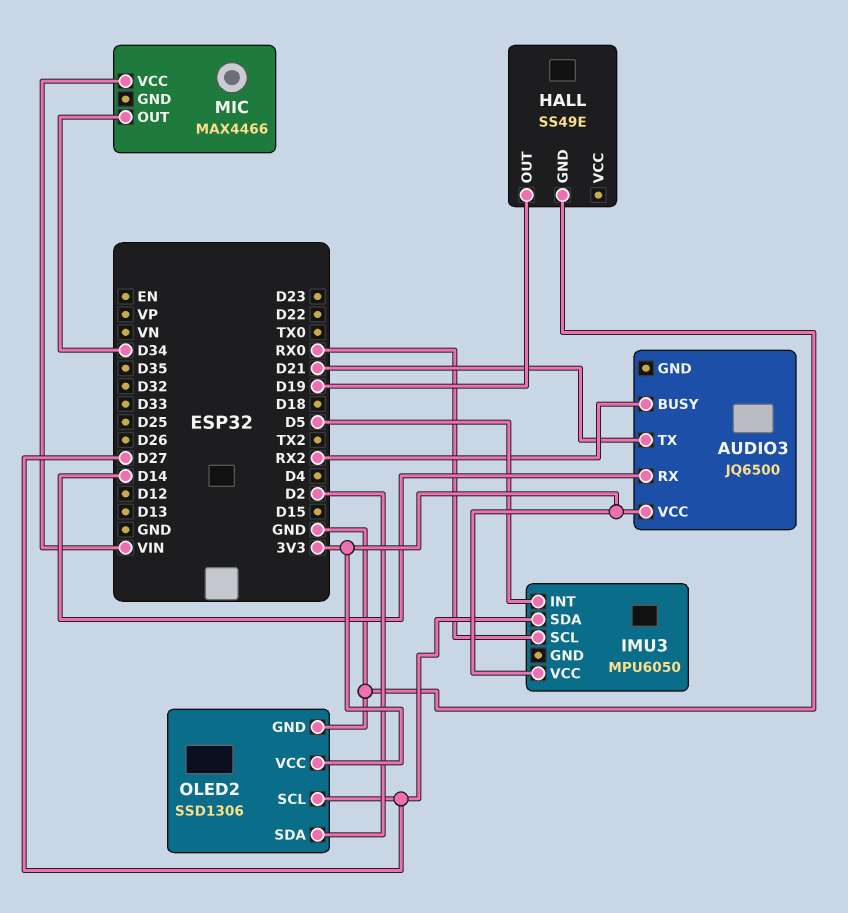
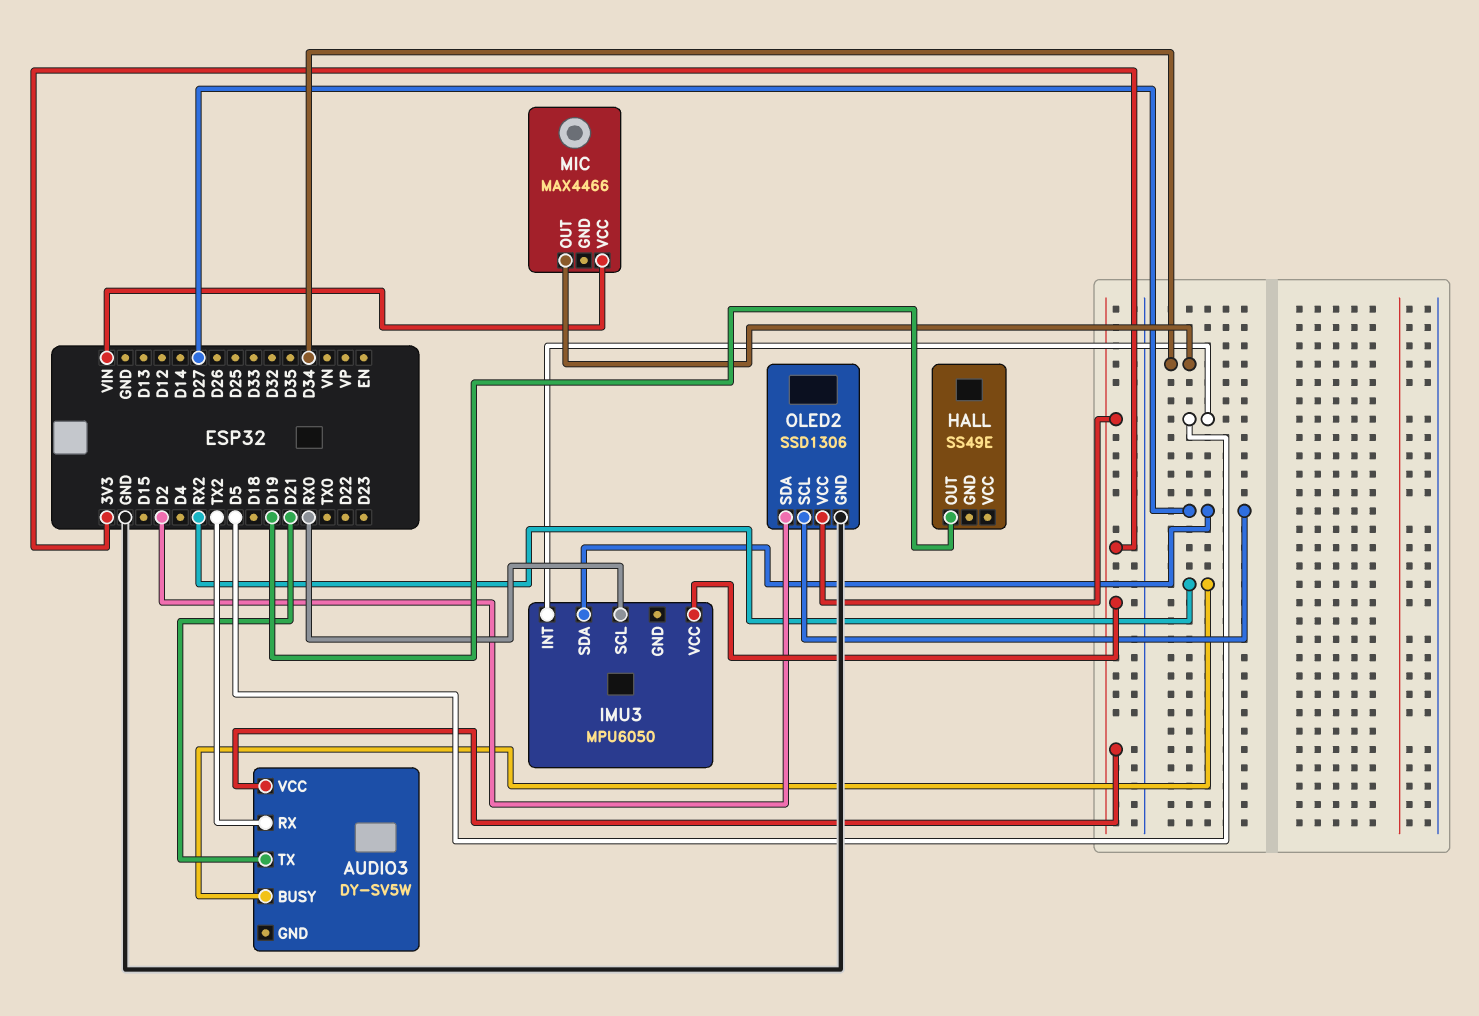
AUDIO3: JQ6500 -> DY-SV5W
AUDIO3 pin RX: D14 -> TX2
HALL pin GND: GND -> none

